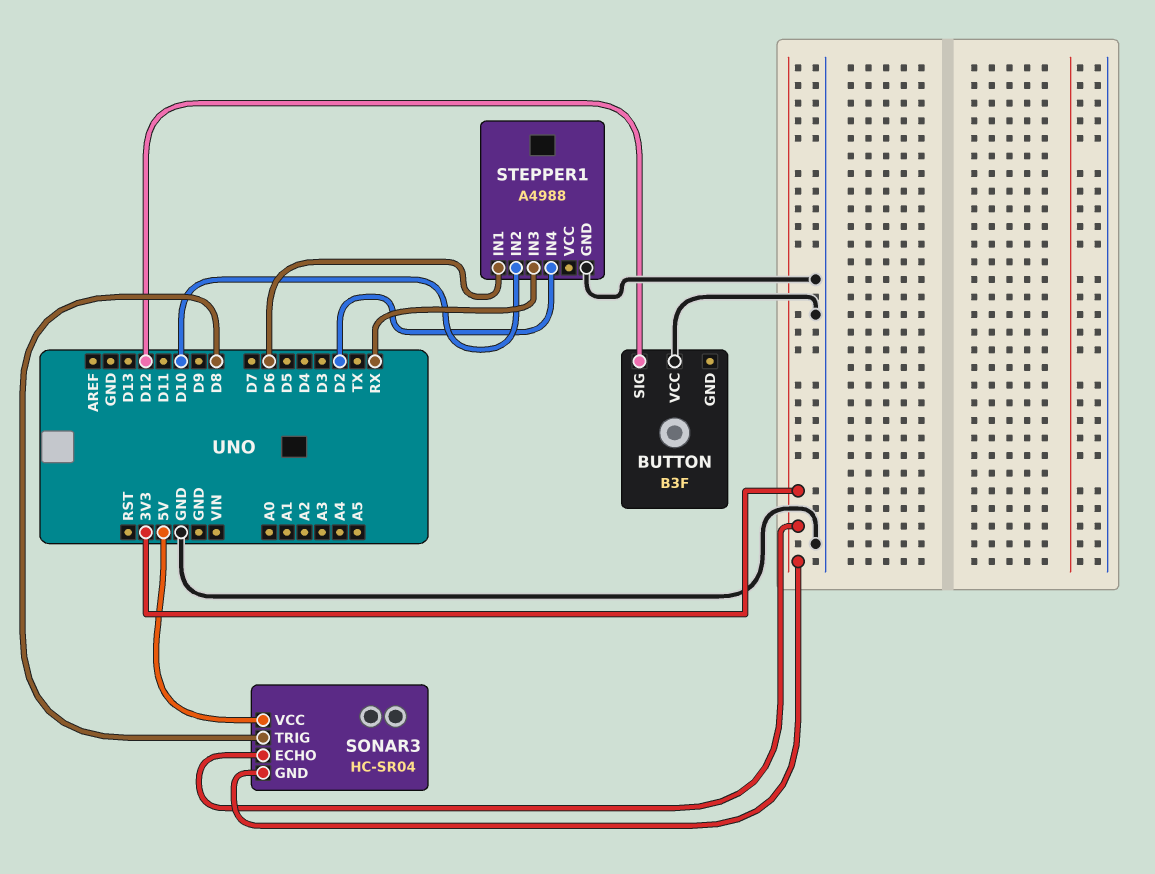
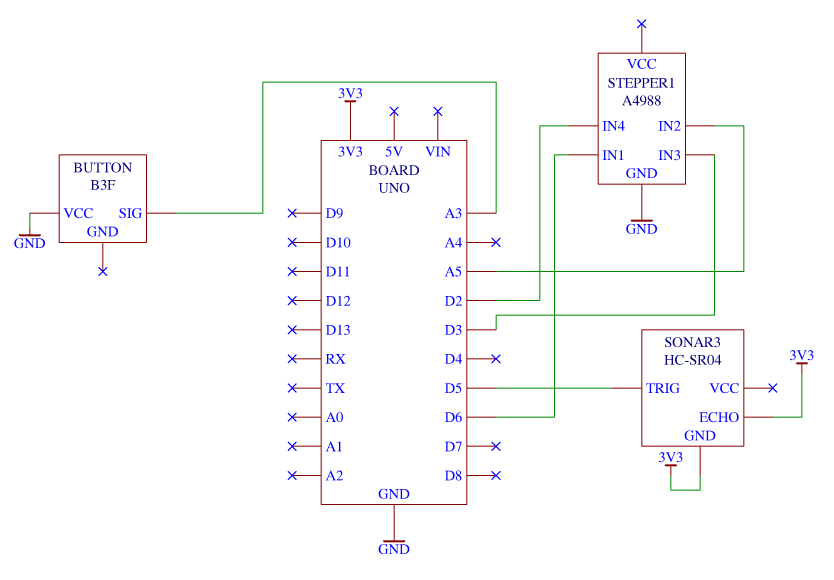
BUTTON pin SIG: D12 -> A3
SONAR3 pin TRIG: D8 -> D5
SONAR3 pin VCC: 5V -> none
STEPPER1 pin IN2: D10 -> A5
STEPPER1 pin IN3: RX -> D3

